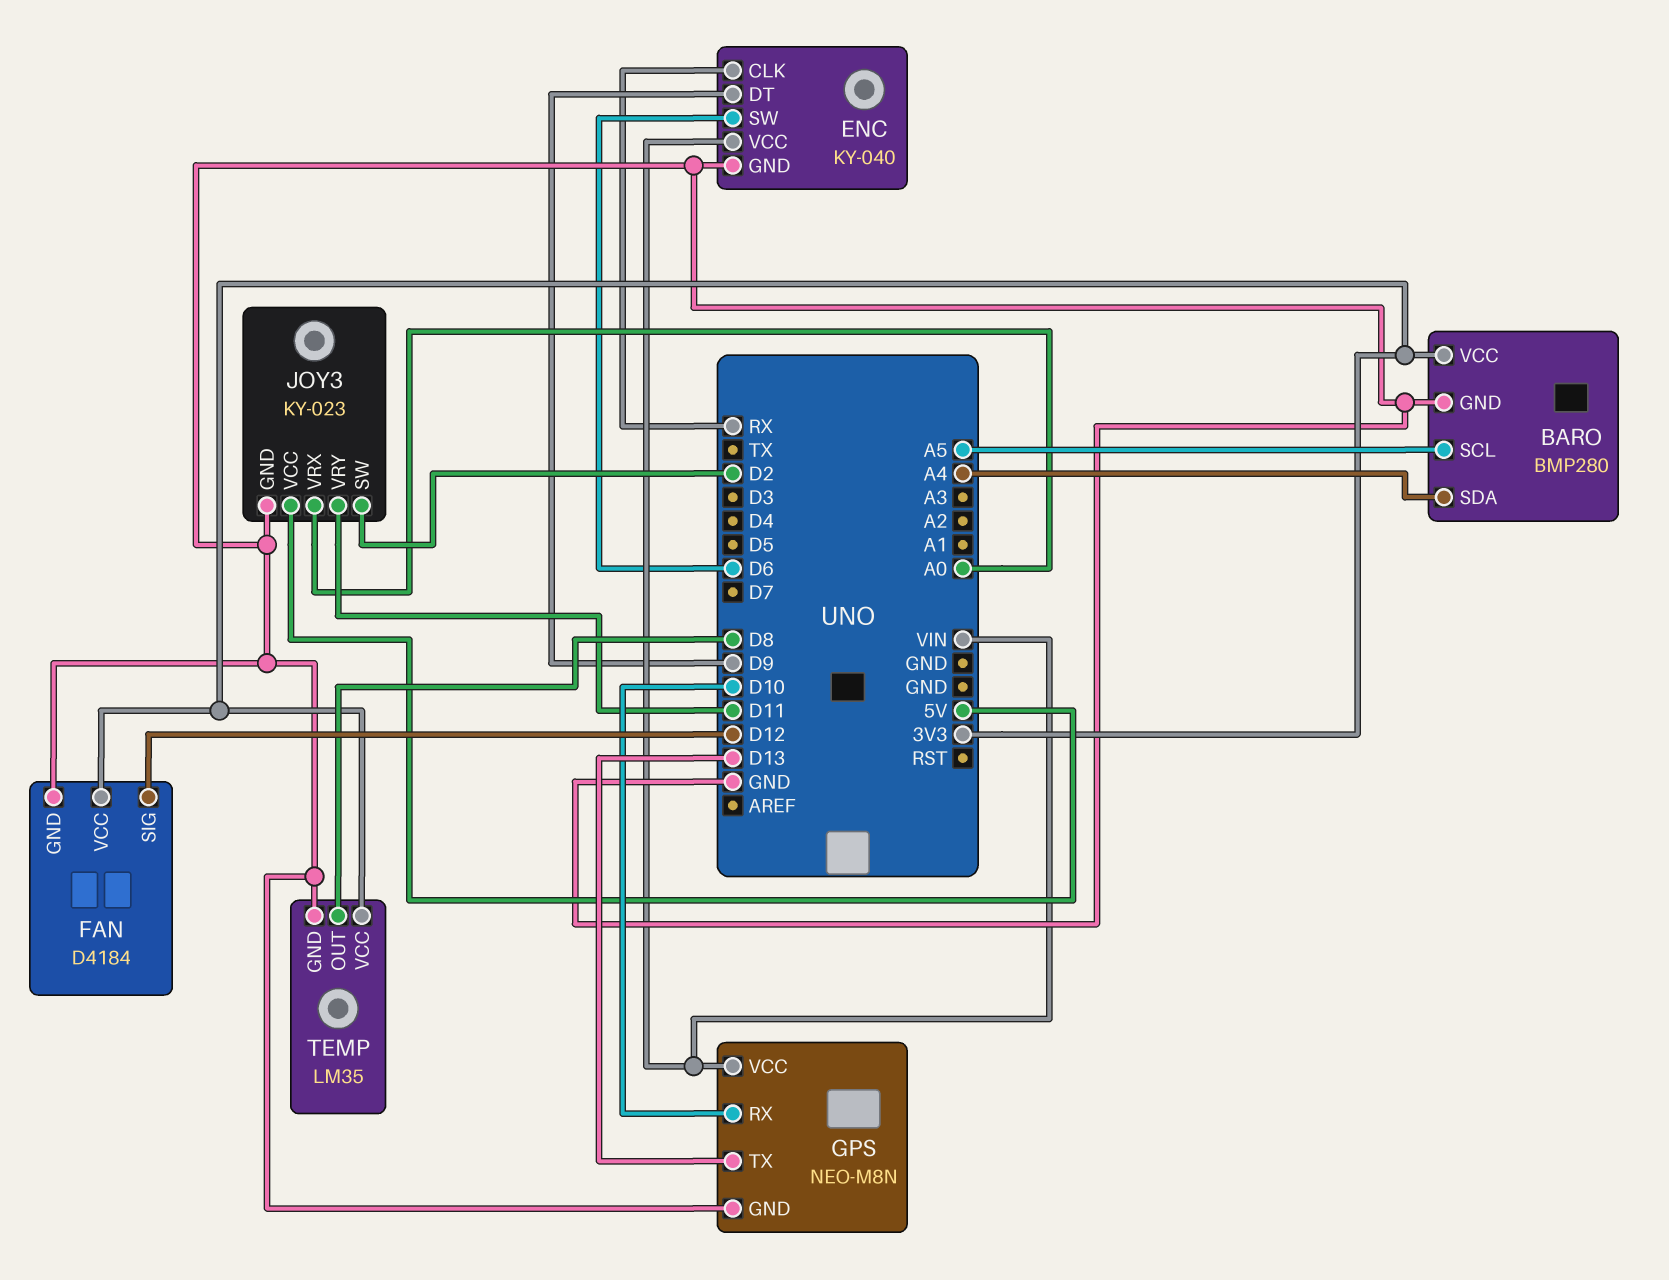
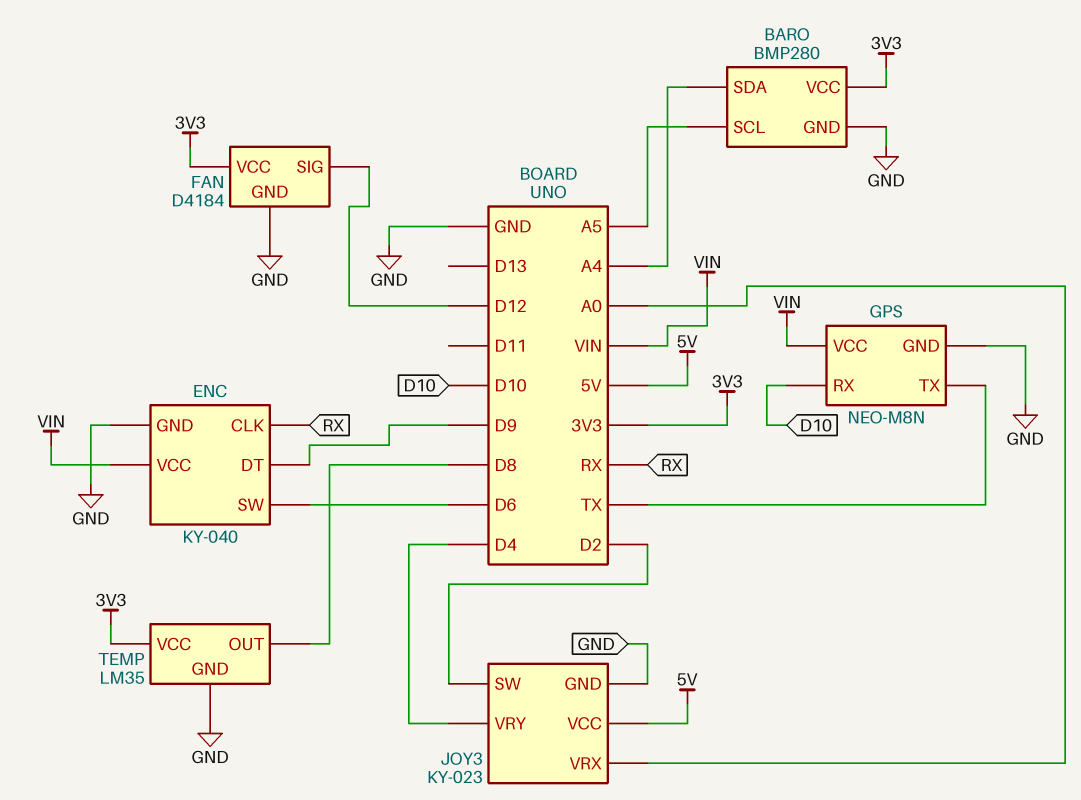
GPS pin TX: D13 -> TX
JOY3 pin VRY: D11 -> D4

